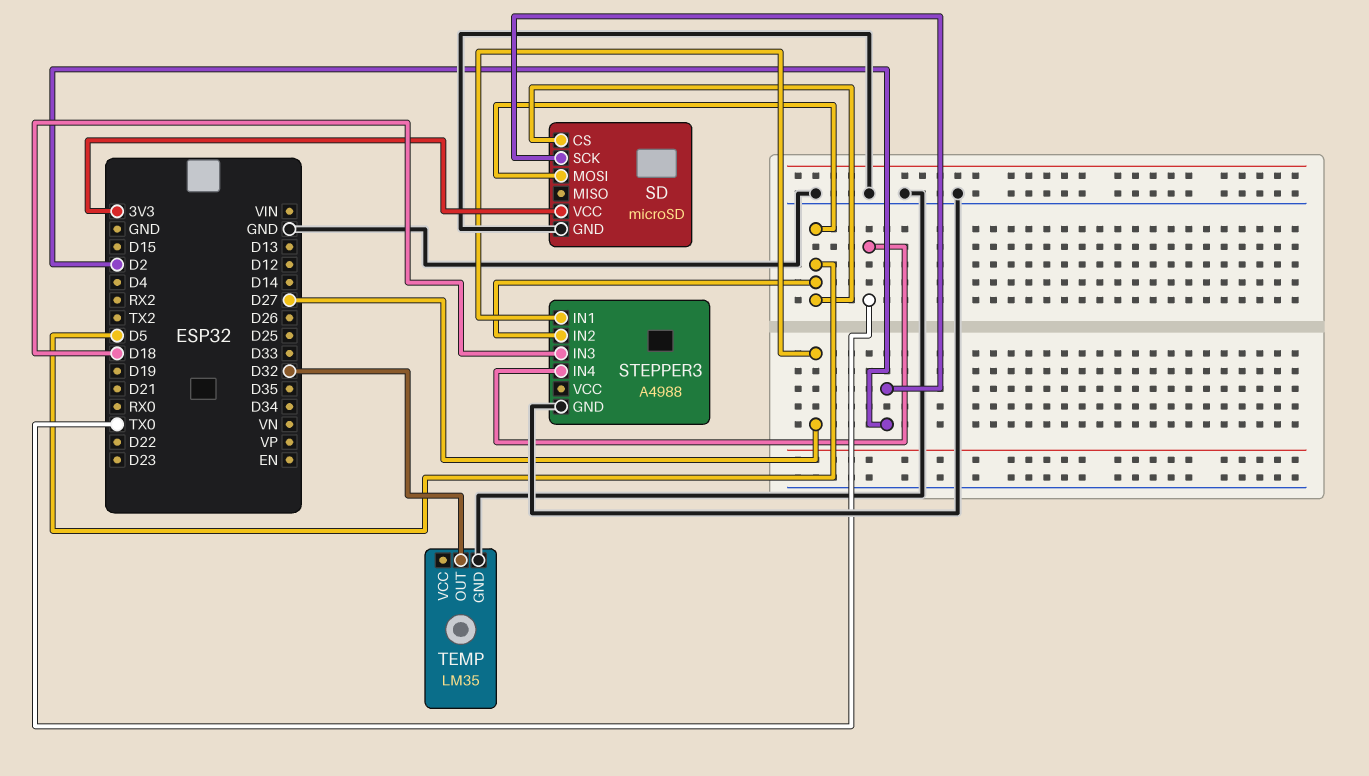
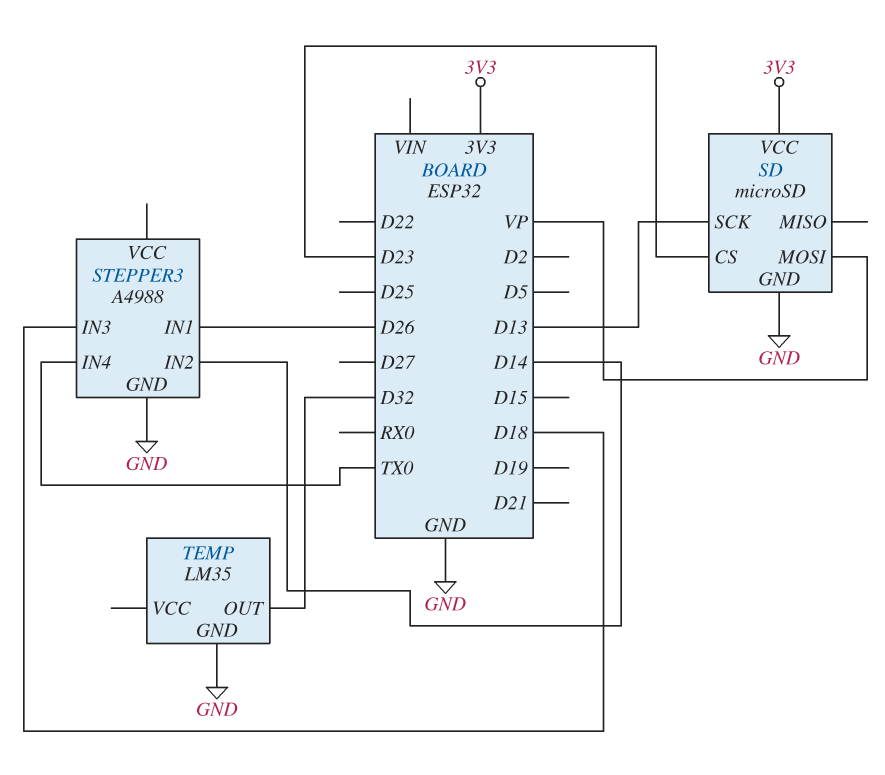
SD pin CS: D5 -> D23
SD pin MOSI: D5 -> VP
SD pin SCK: D2 -> D13
STEPPER3 pin IN1: D27 -> D26
STEPPER3 pin IN2: D5 -> D14

